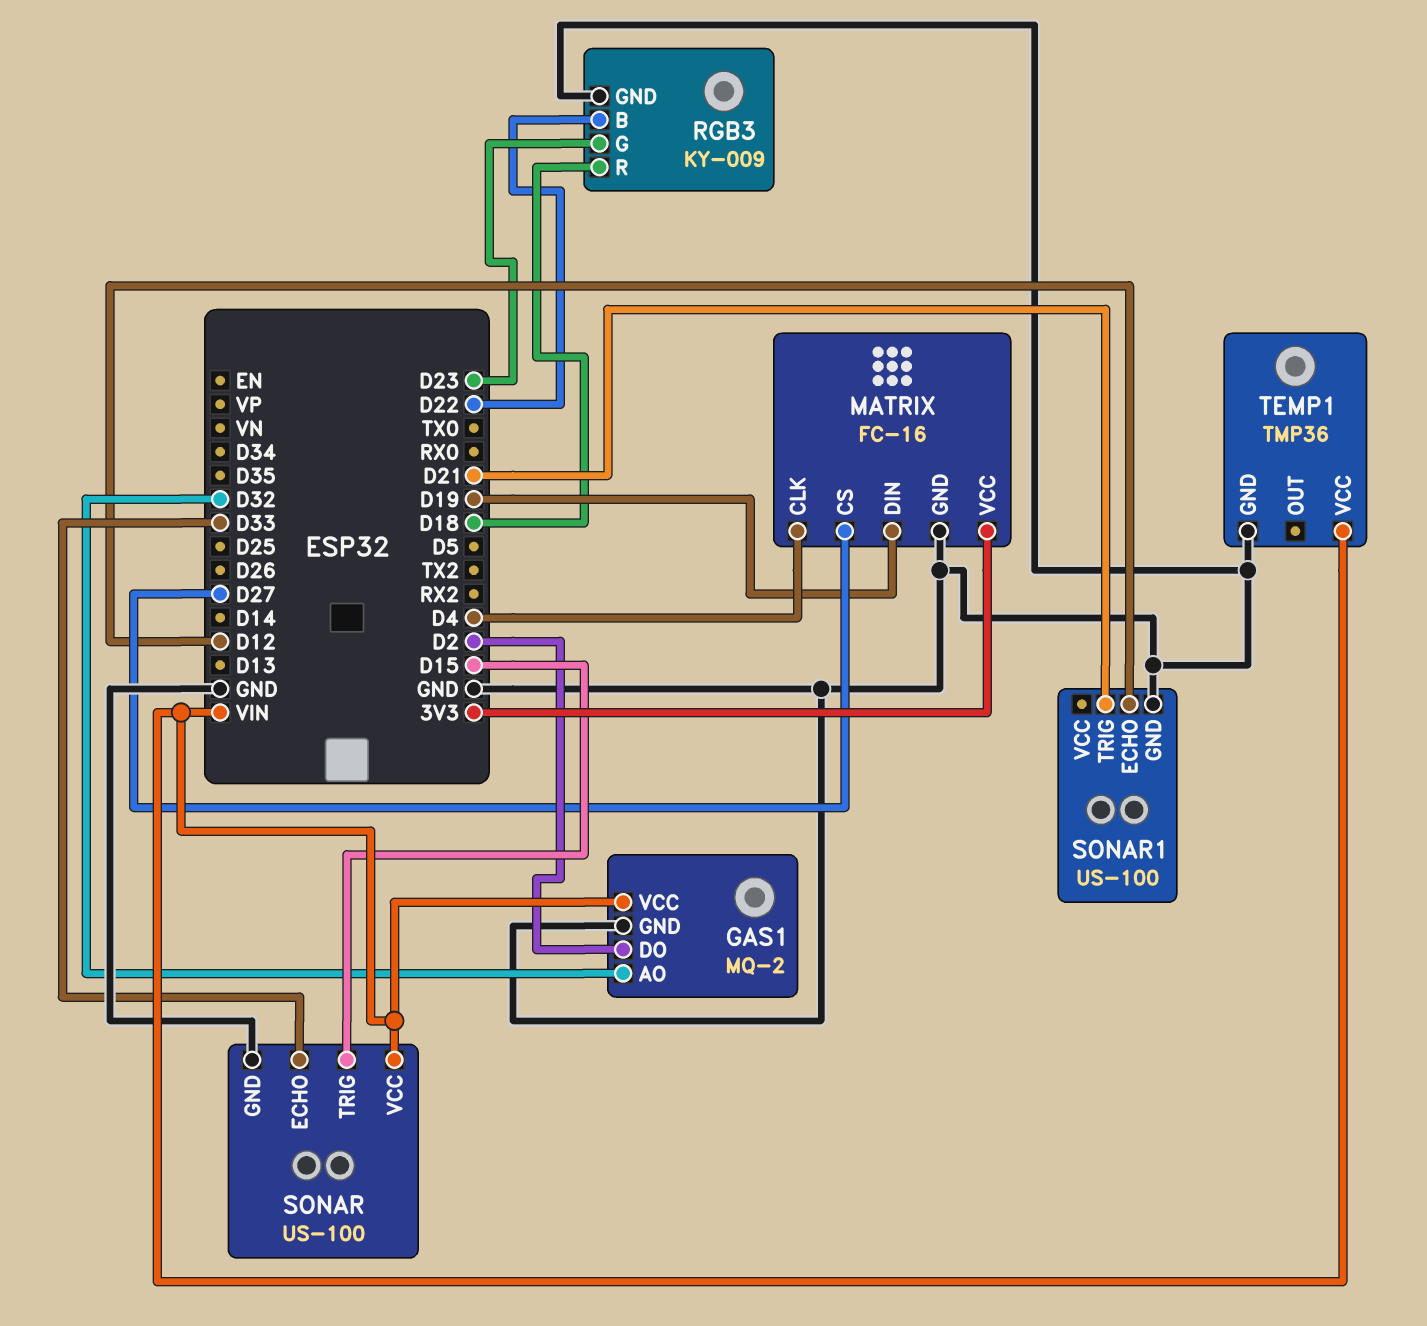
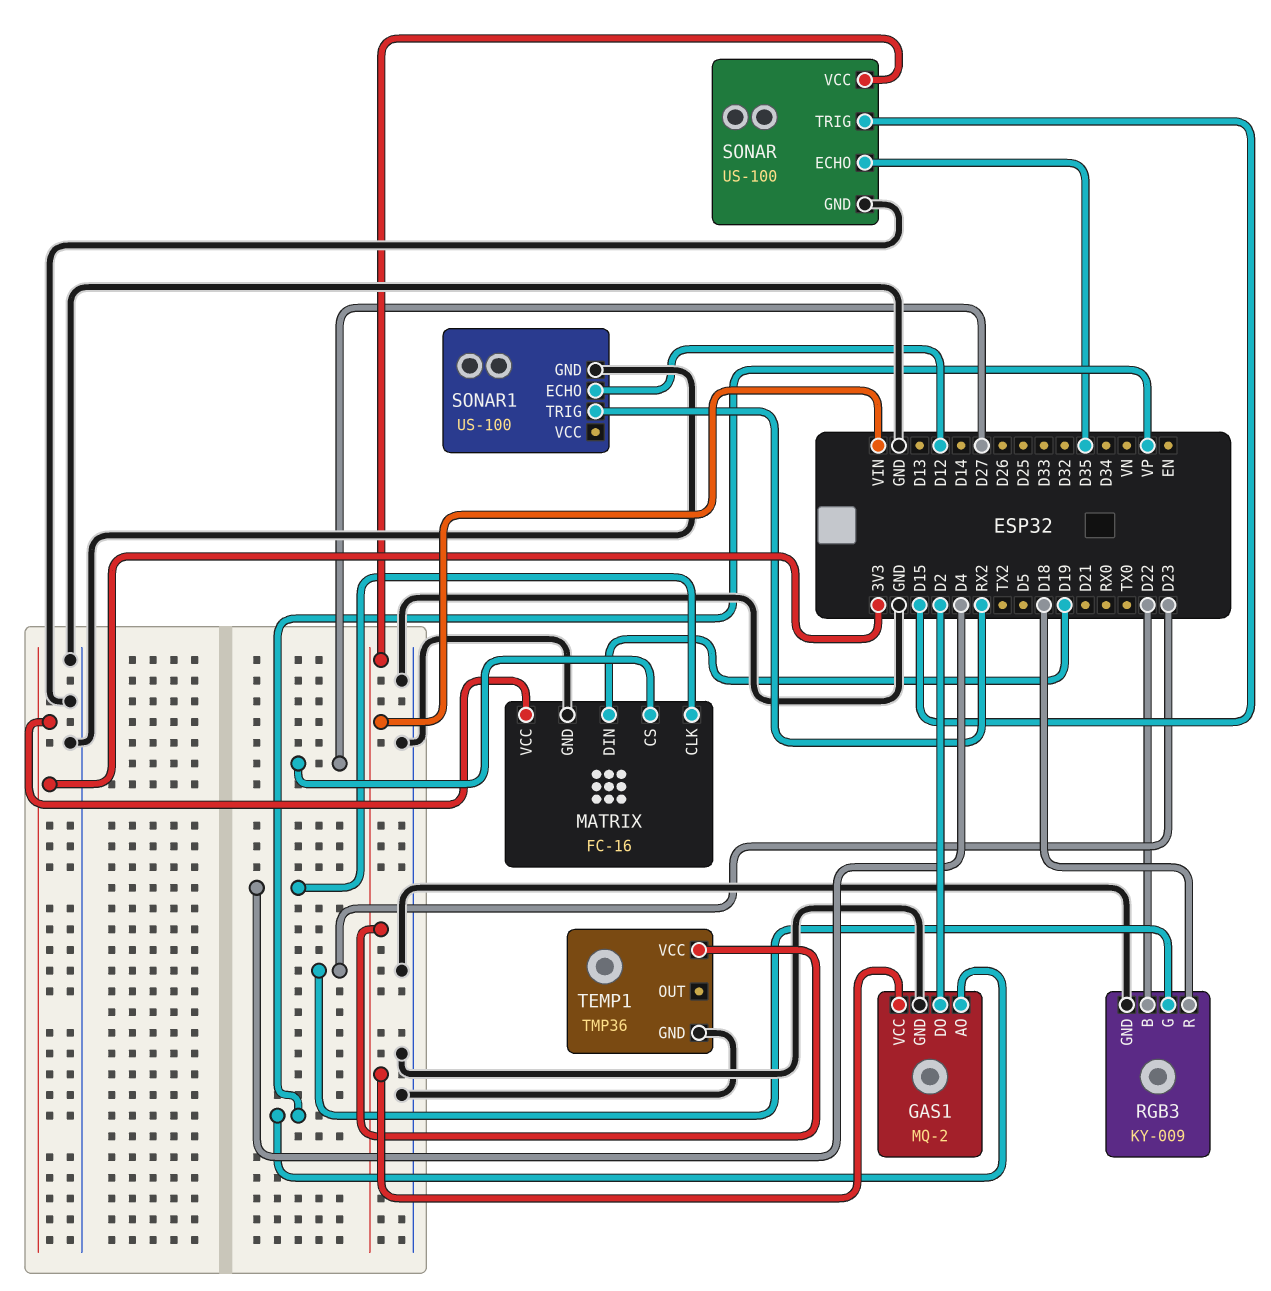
GAS1 pin AO: D32 -> VP
SONAR pin ECHO: D33 -> D35
SONAR1 pin TRIG: D21 -> RX2

